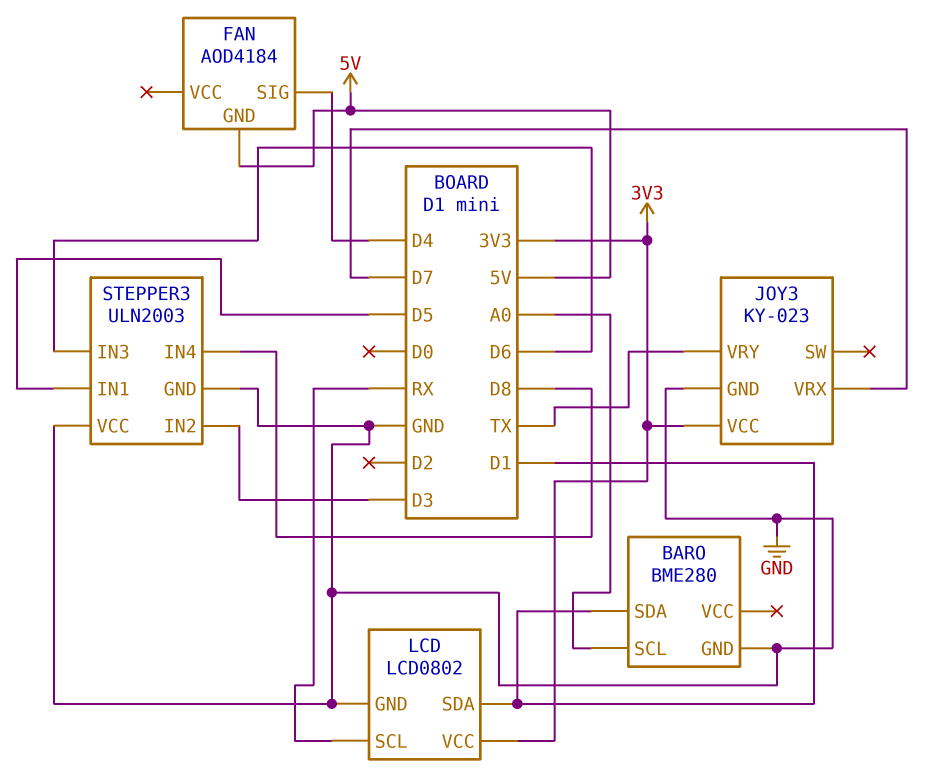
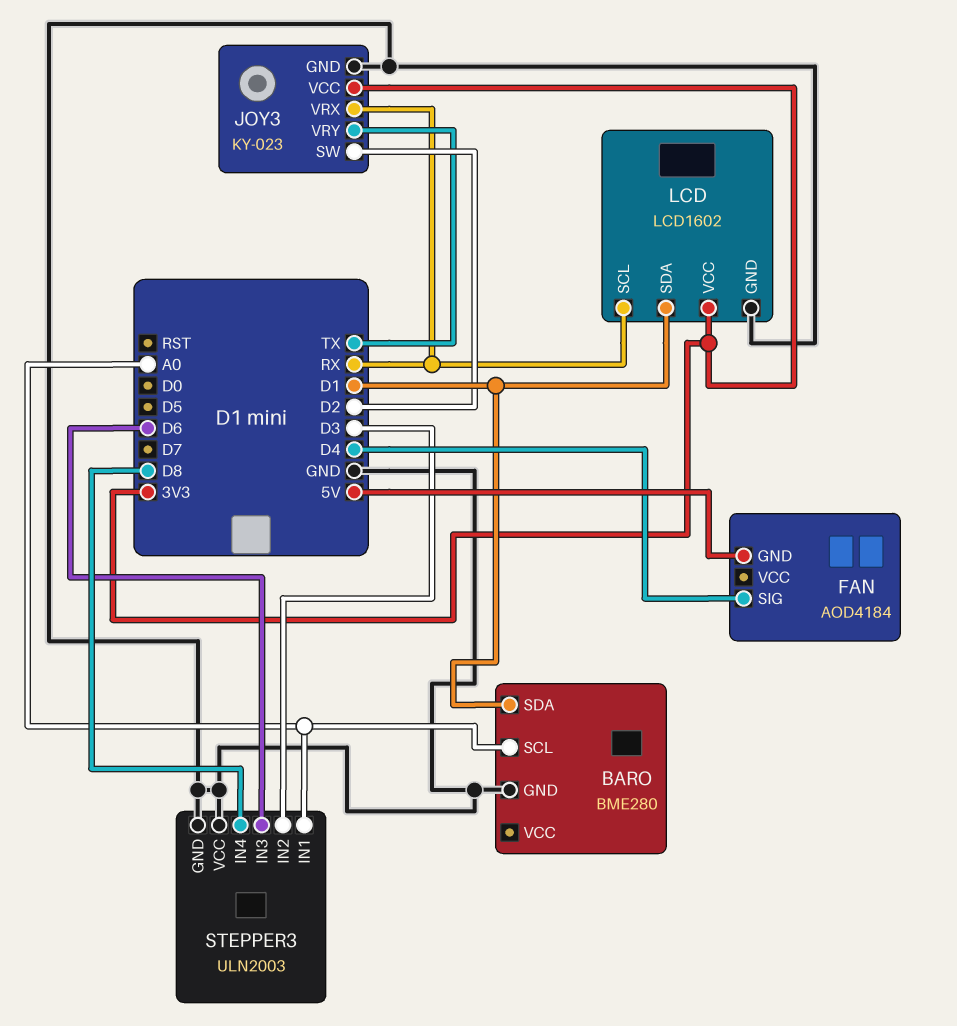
JOY3 pin SW: none -> D2
JOY3 pin VRX: D7 -> RX
LCD: LCD0802 -> LCD1602
STEPPER3 pin IN1: D5 -> A0

